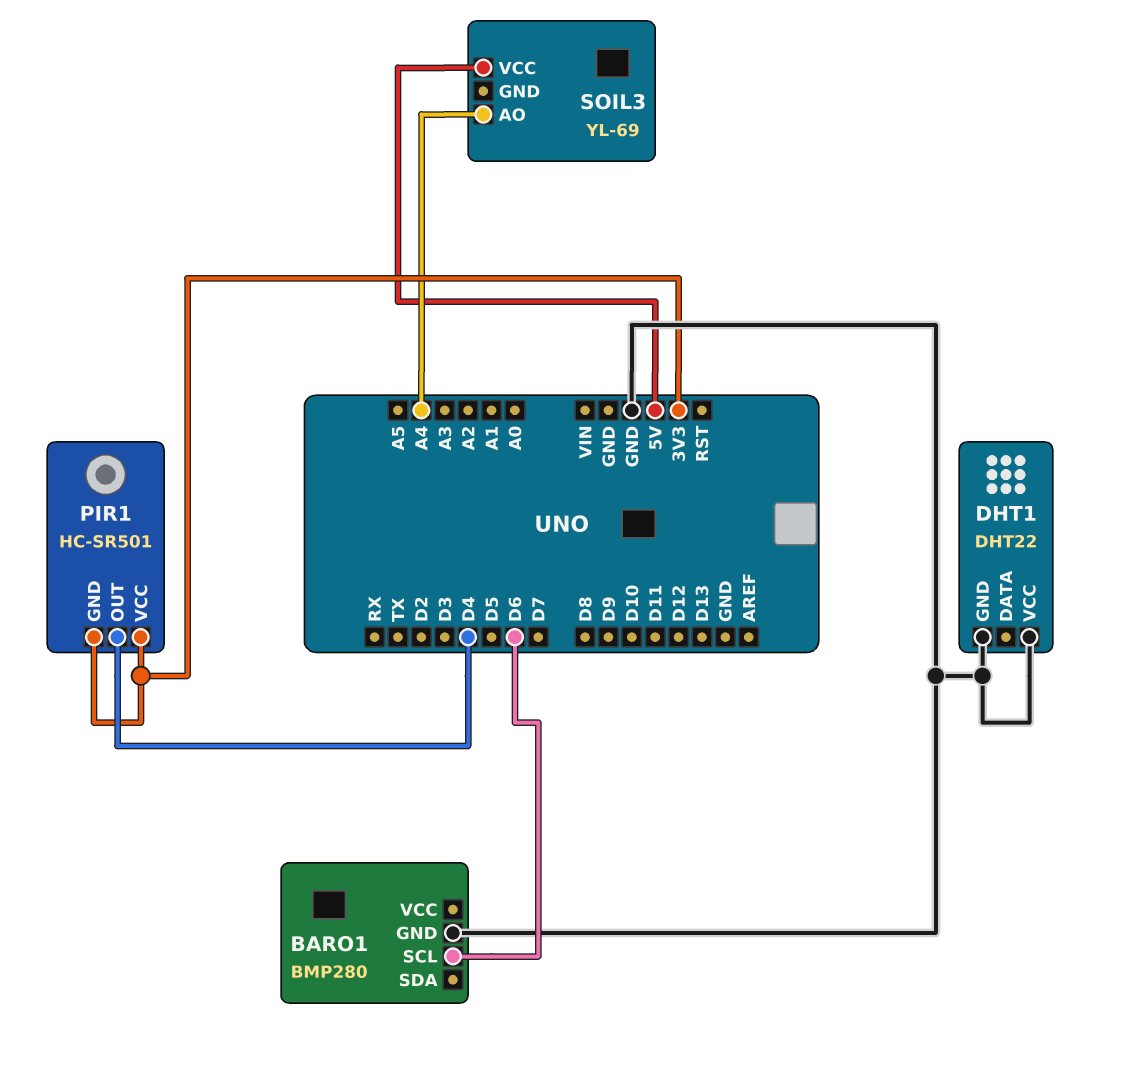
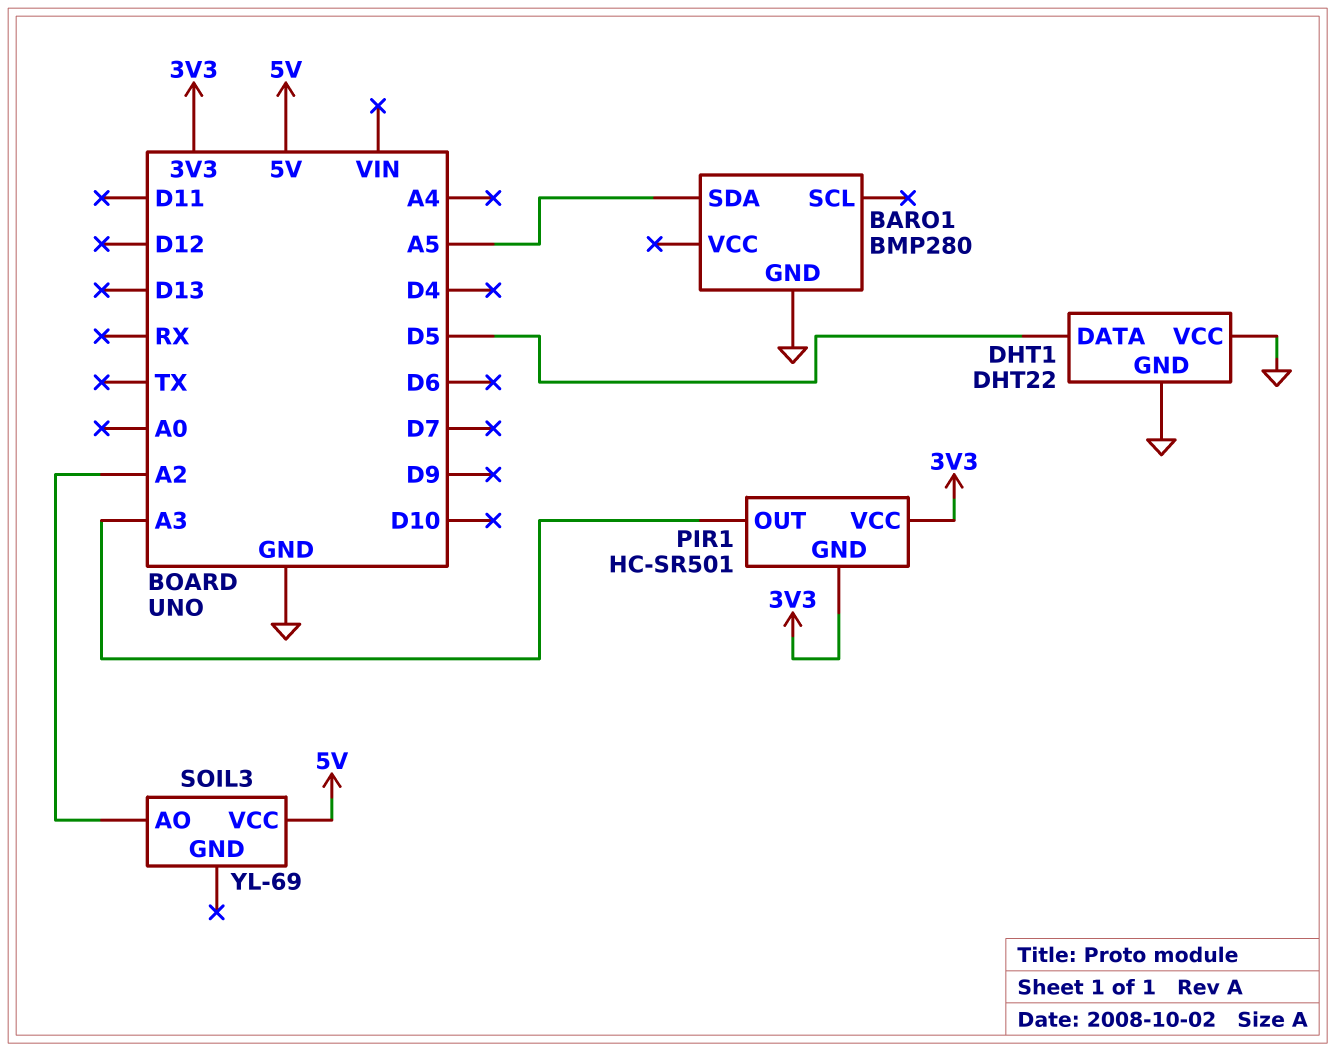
BARO1 pin SCL: D6 -> none
BARO1 pin SDA: none -> A5
DHT1 pin DATA: none -> D5
PIR1 pin OUT: D4 -> A3
SOIL3 pin AO: A4 -> A2

